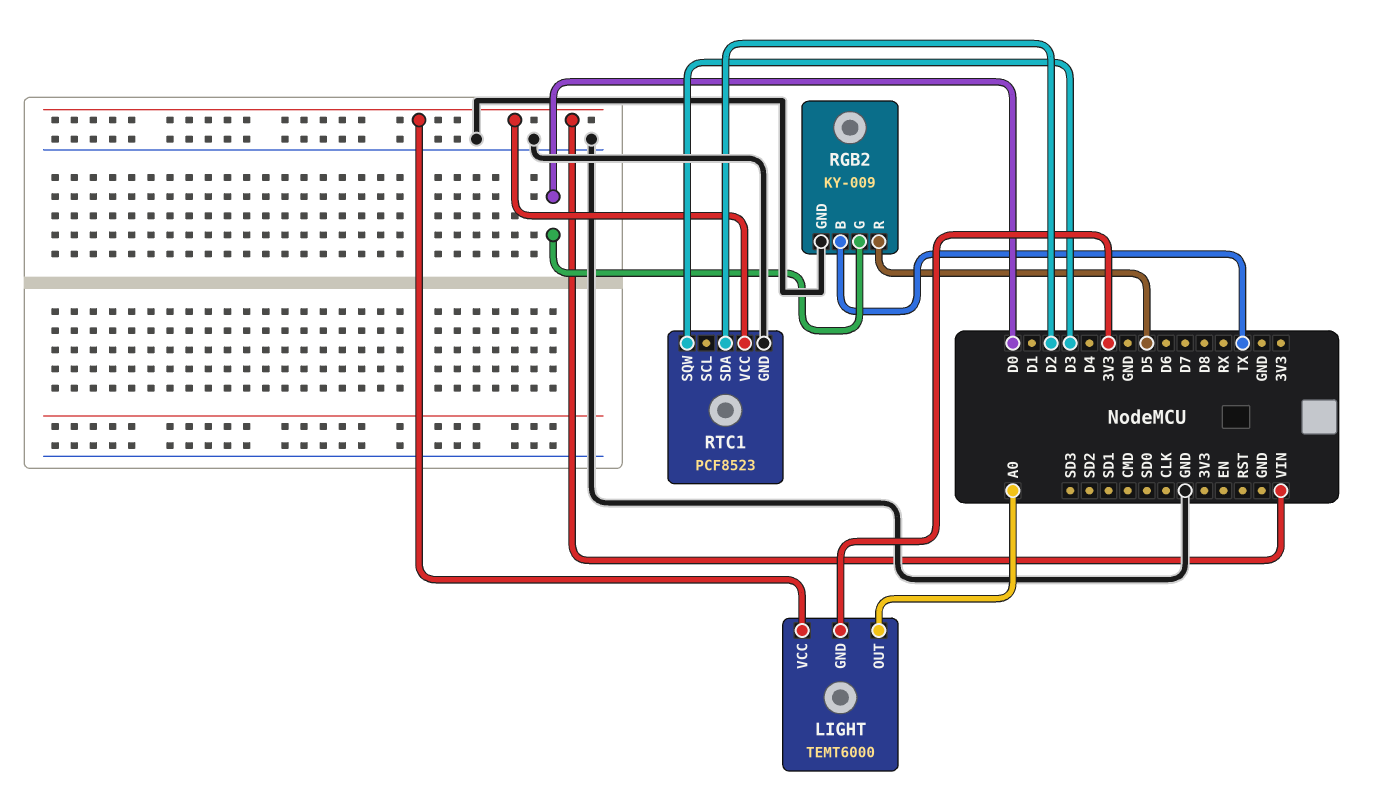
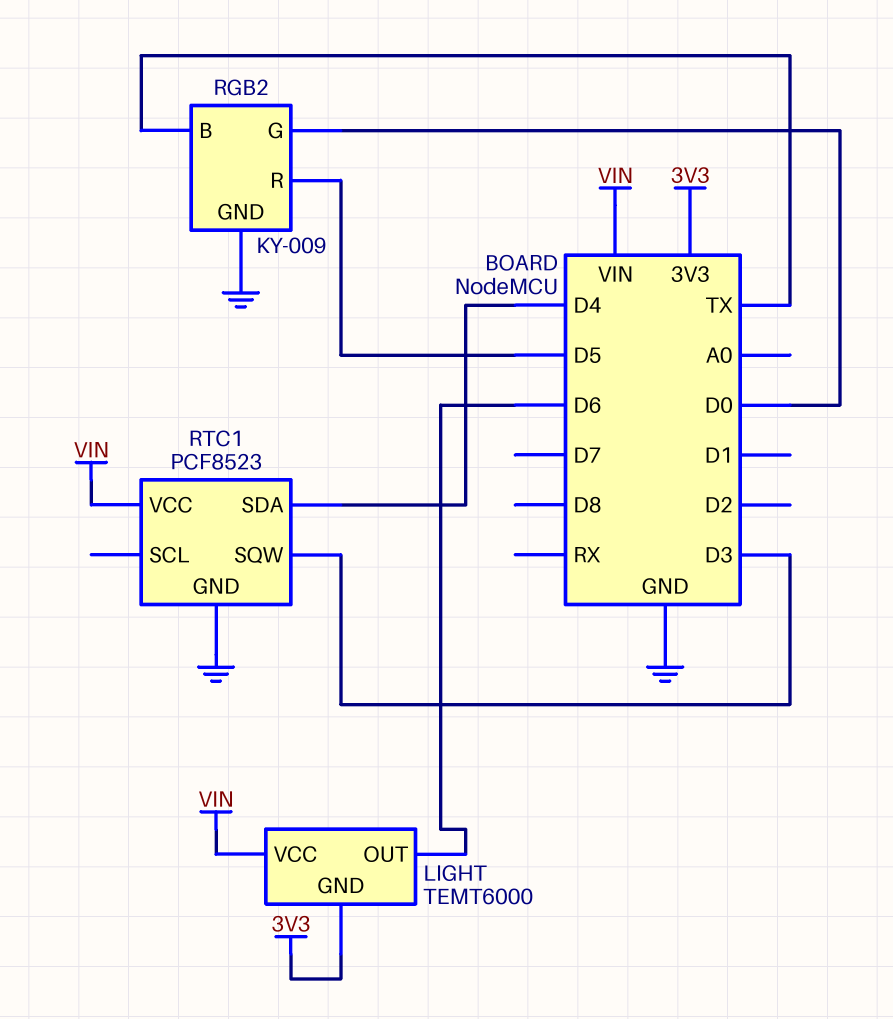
LIGHT pin OUT: A0 -> D6
RTC1 pin SDA: D2 -> D4

